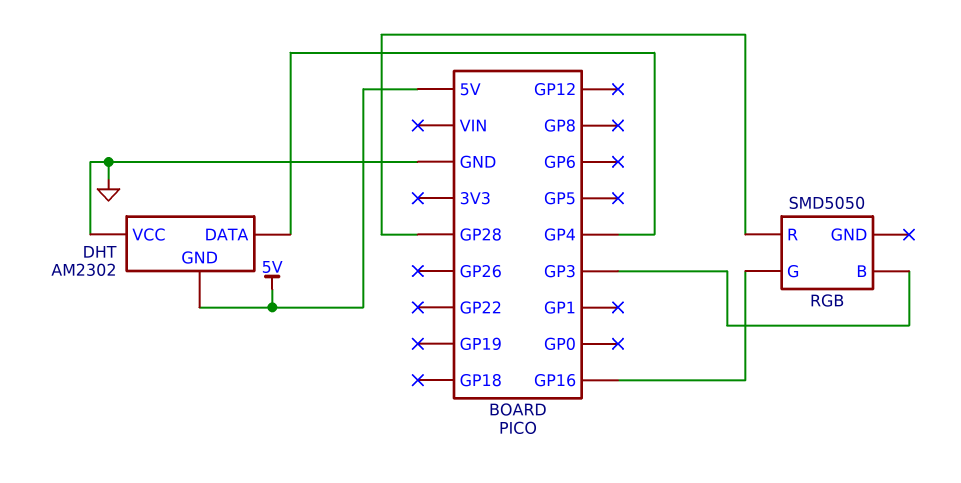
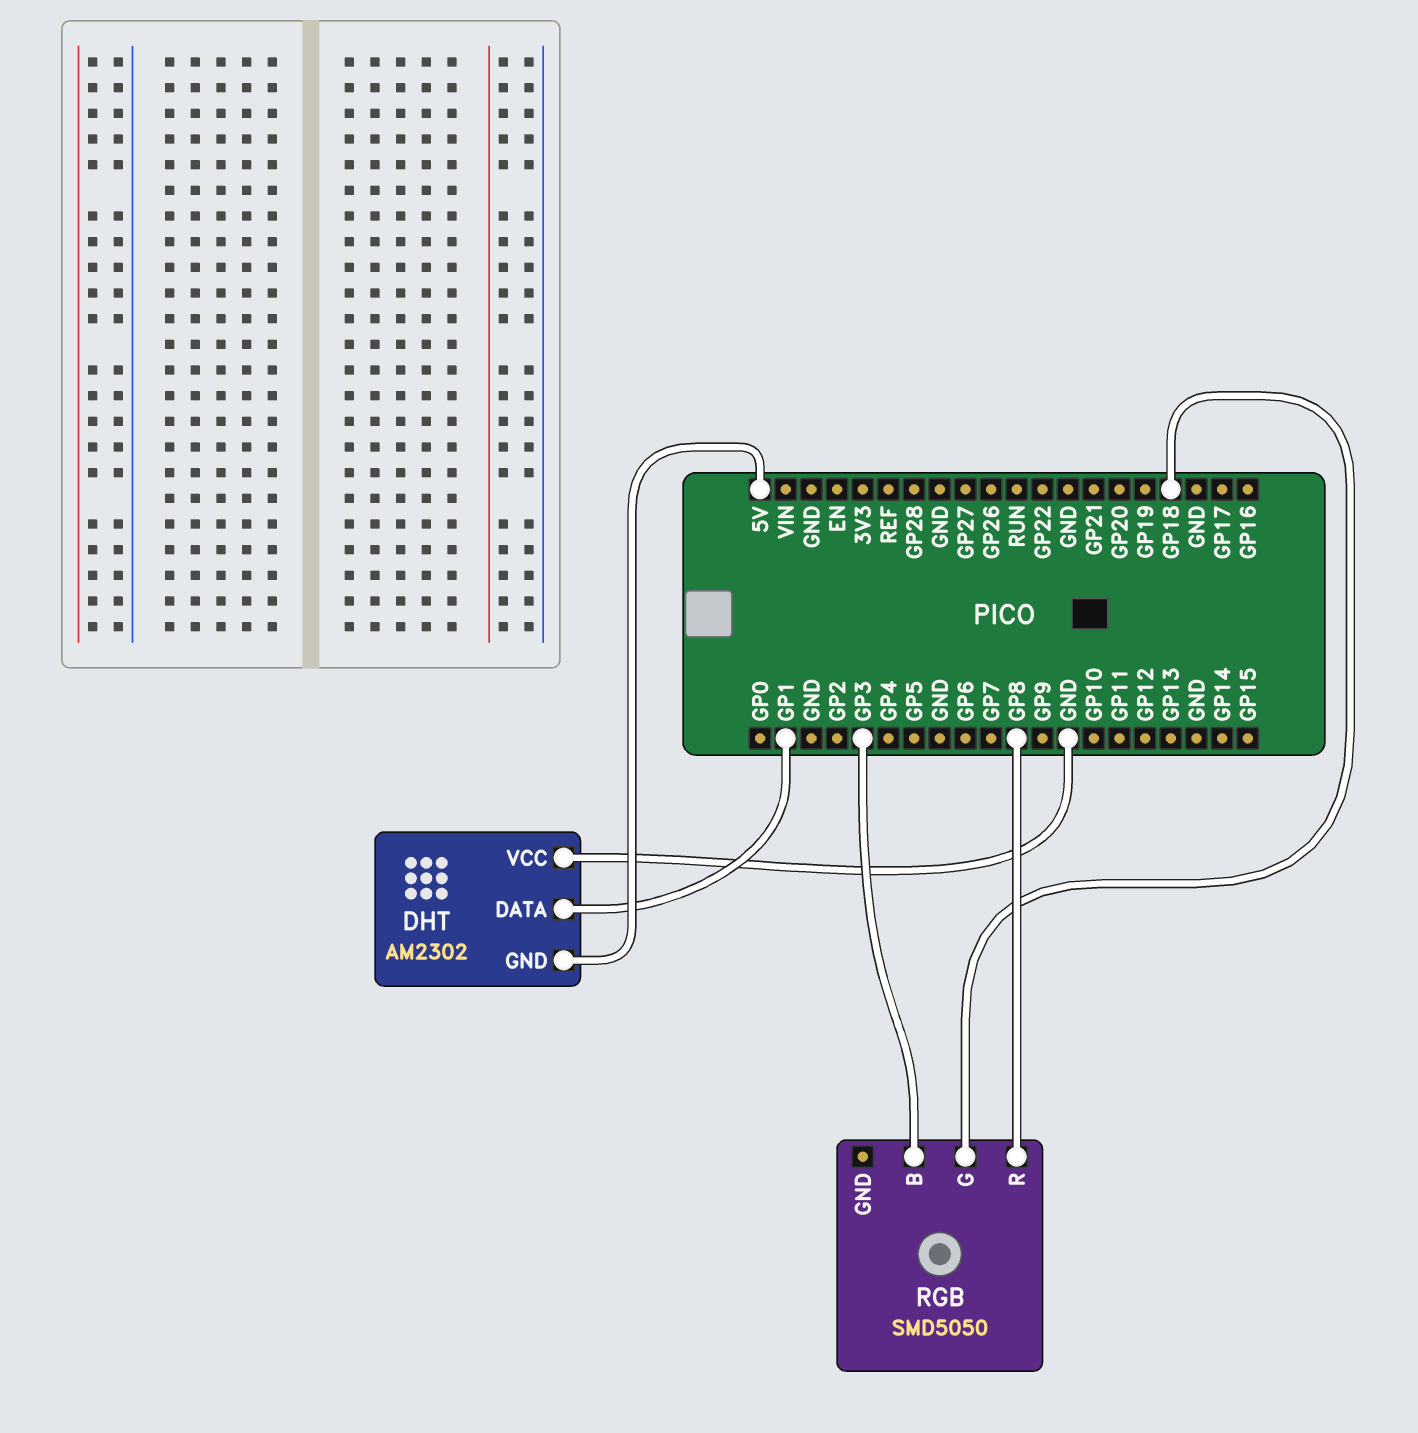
DHT pin DATA: GP4 -> GP1
RGB pin G: GP16 -> GP18
RGB pin R: GP28 -> GP8

